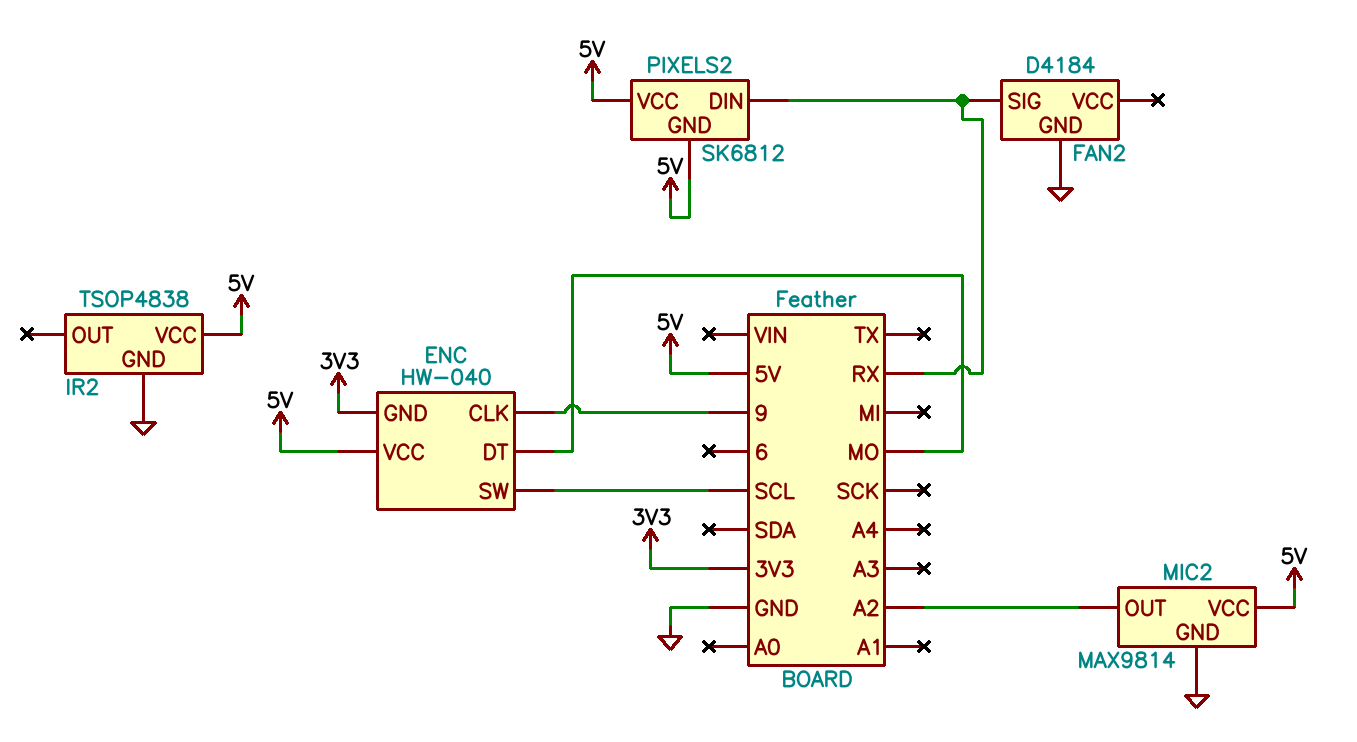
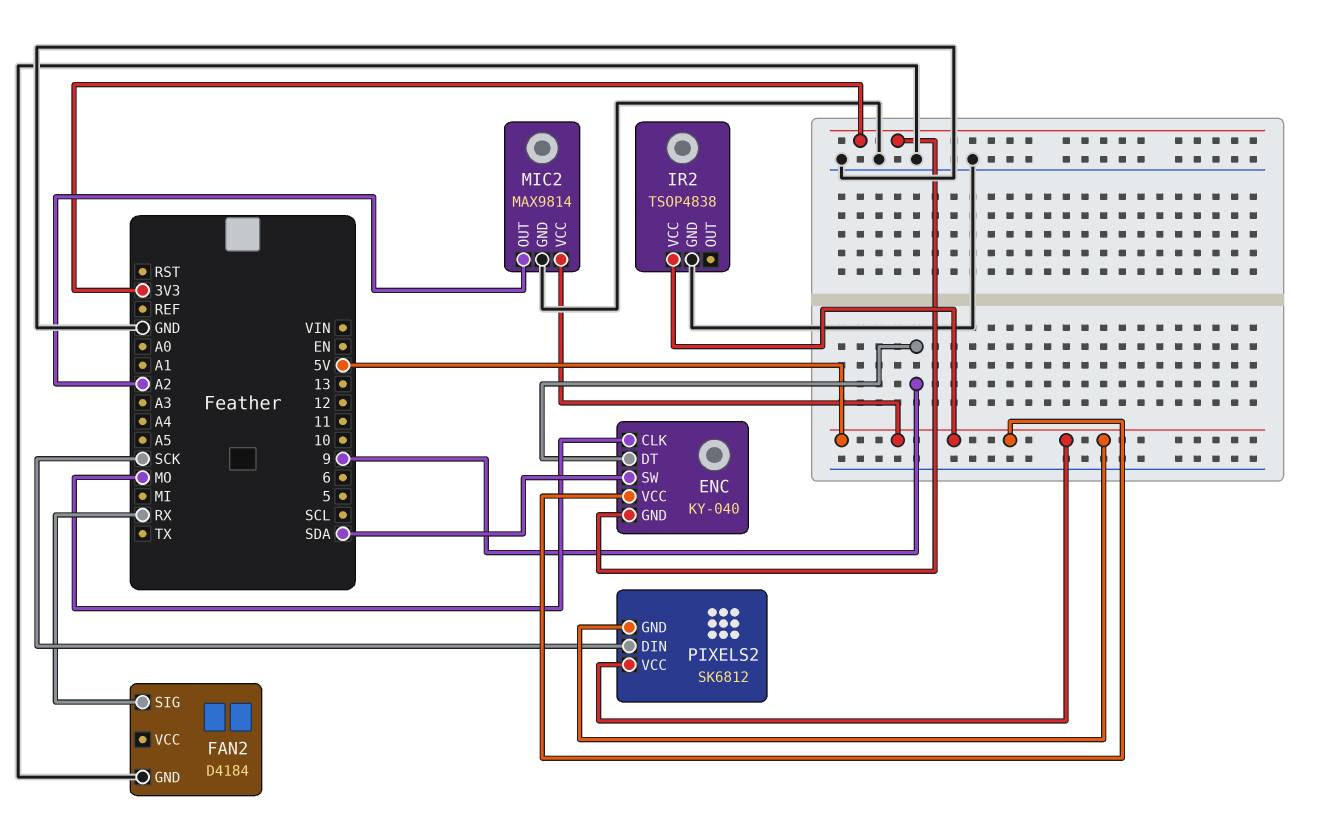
ENC: HW-040 -> KY-040
ENC pin CLK: 9 -> MO
ENC pin DT: MO -> 9
ENC pin SW: SCL -> SDA
PIXELS2 pin DIN: RX -> SCK

